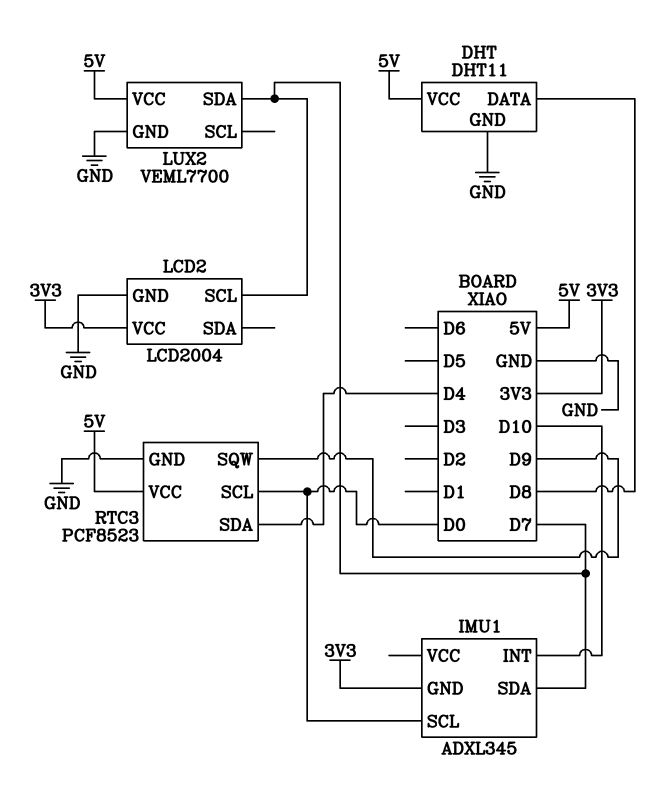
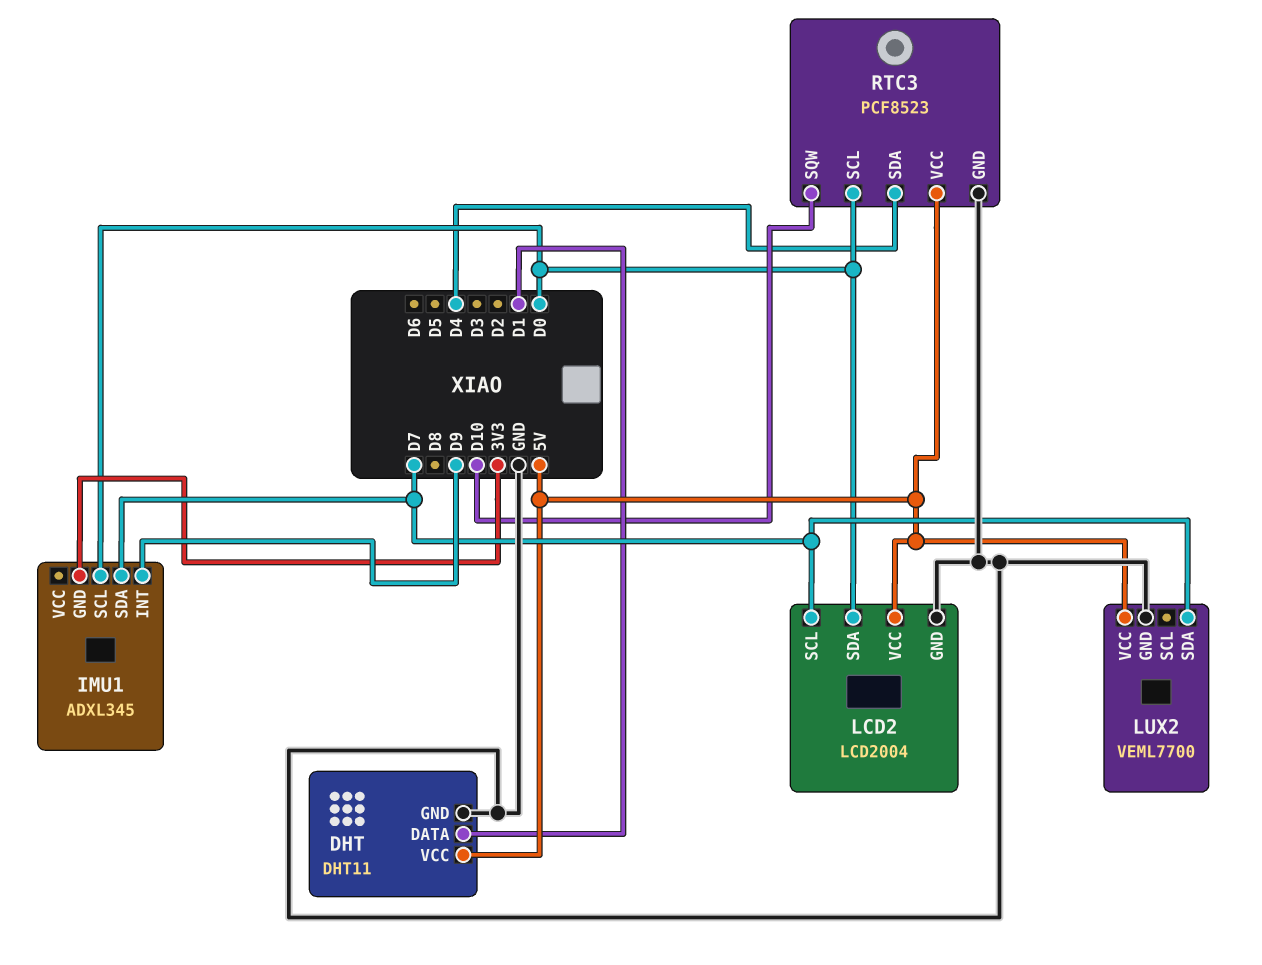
DHT pin DATA: D8 -> D1
IMU1 pin INT: D10 -> D9
LCD2 pin SDA: none -> D0
LCD2 pin VCC: 3V3 -> 5V
RTC3 pin SQW: D9 -> D10

